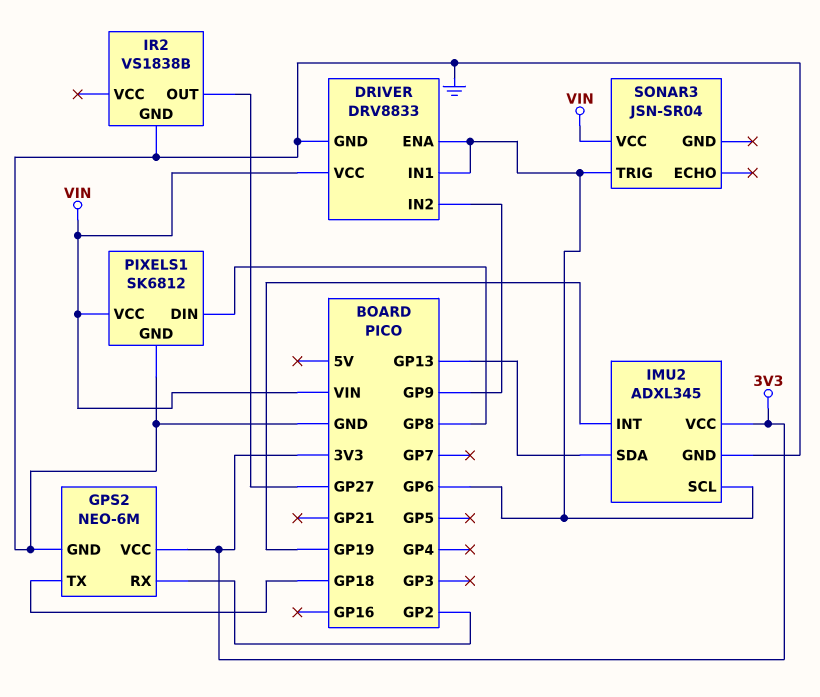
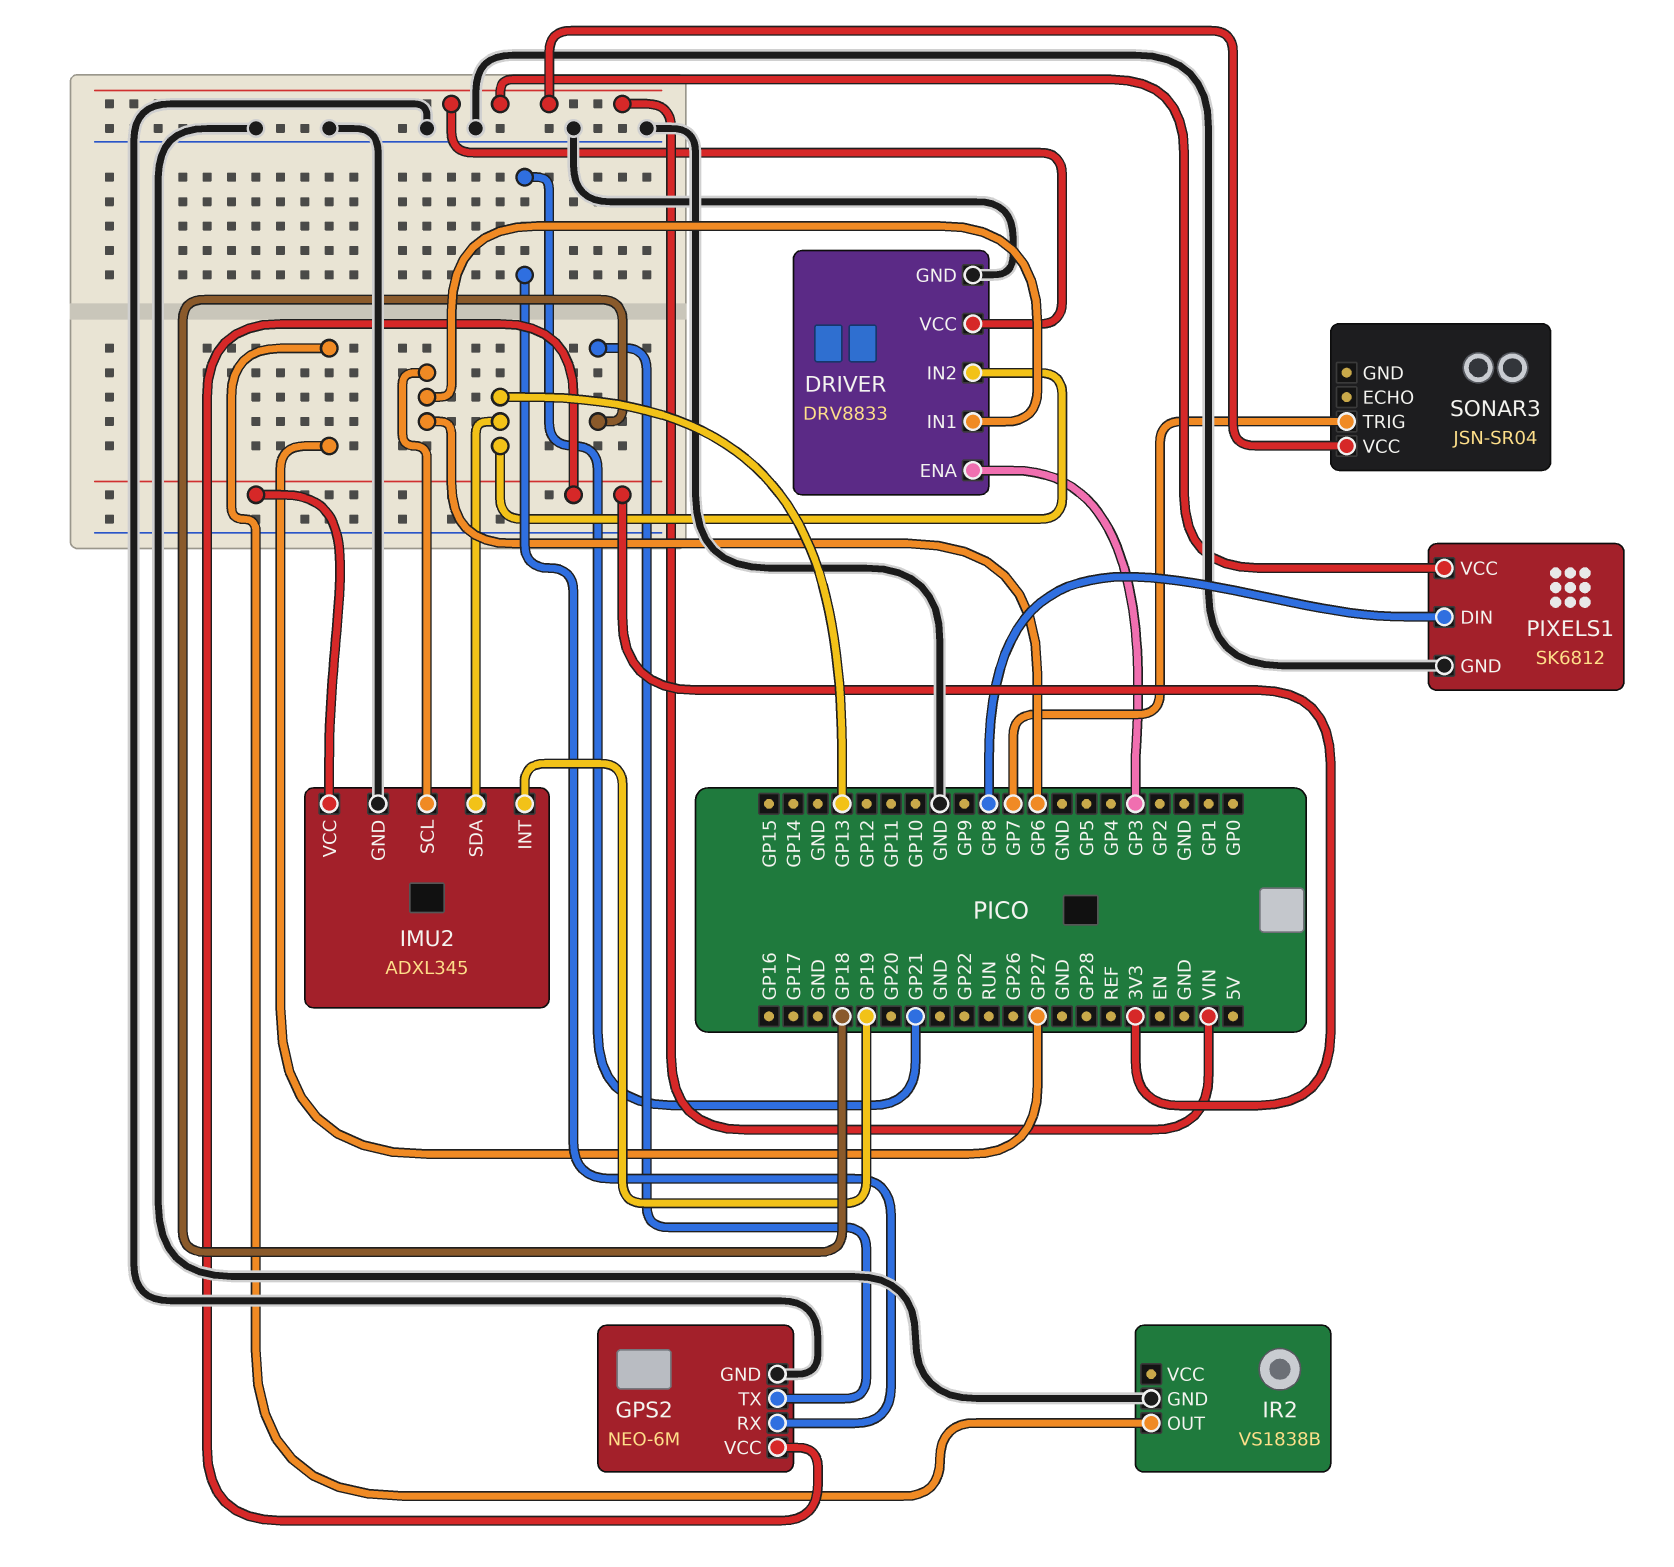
DRIVER pin ENA: GP6 -> GP3
DRIVER pin IN2: GP9 -> GP13
GPS2 pin RX: GP2 -> GP21
SONAR3 pin TRIG: GP6 -> GP7

